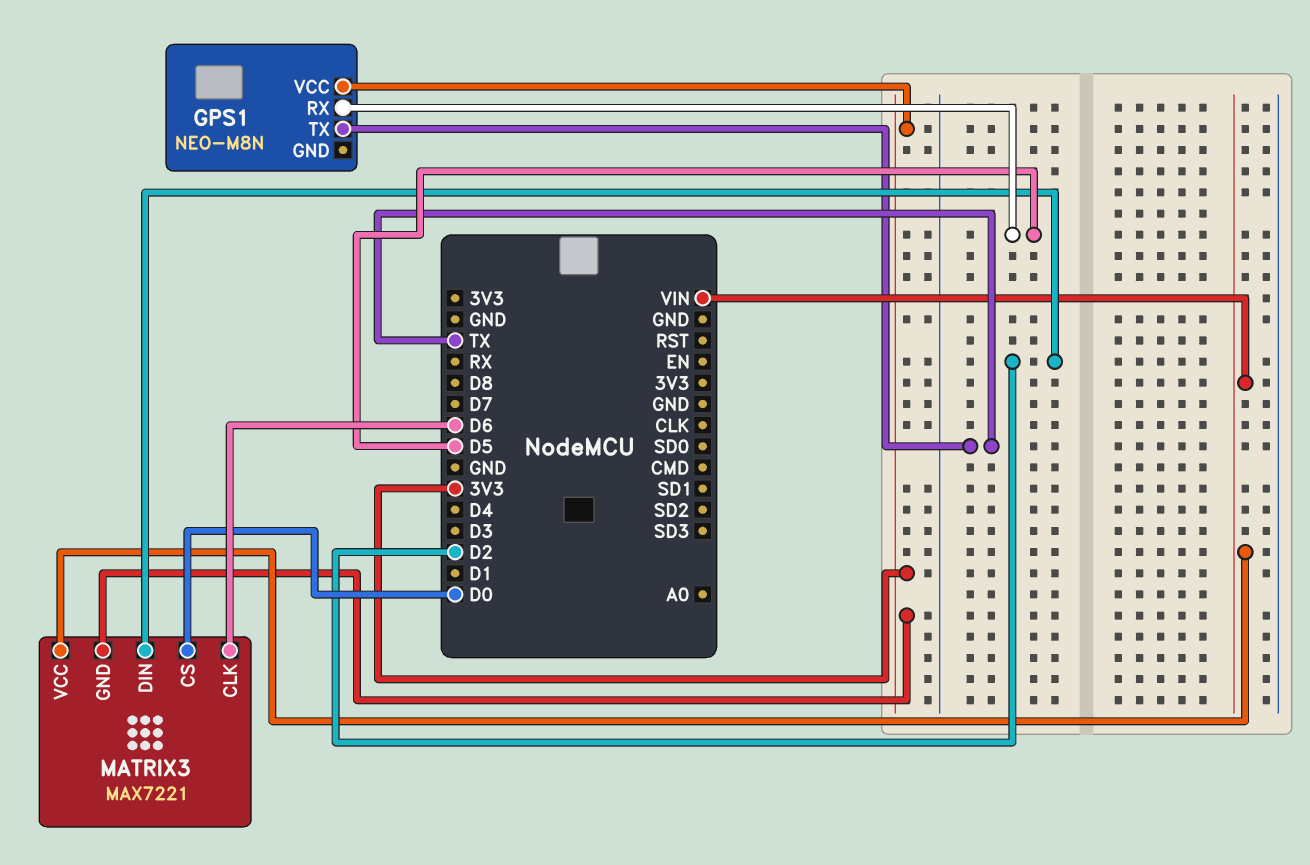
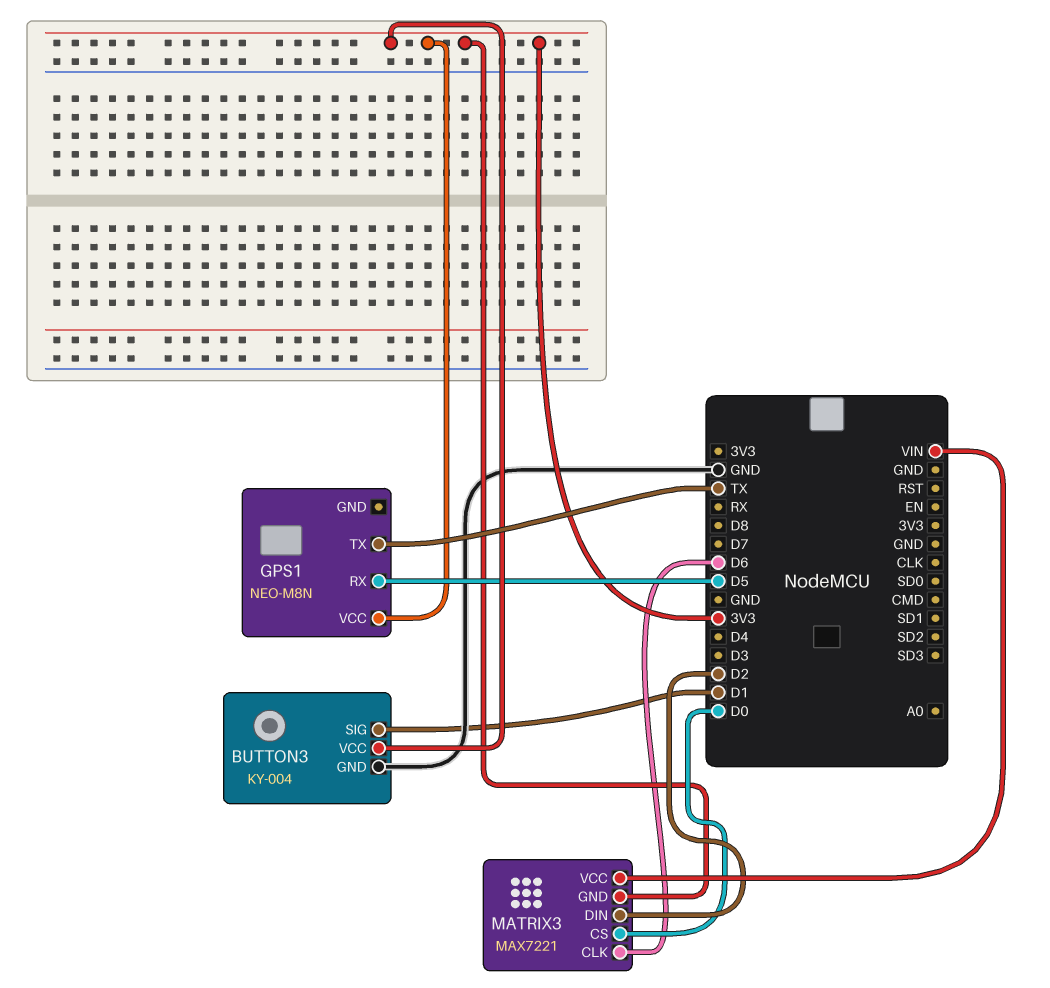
BUTTON3: none -> KY-004
BUTTON3 pin GND: none -> GND
BUTTON3 pin SIG: none -> D1
BUTTON3 pin VCC: none -> 3V3

